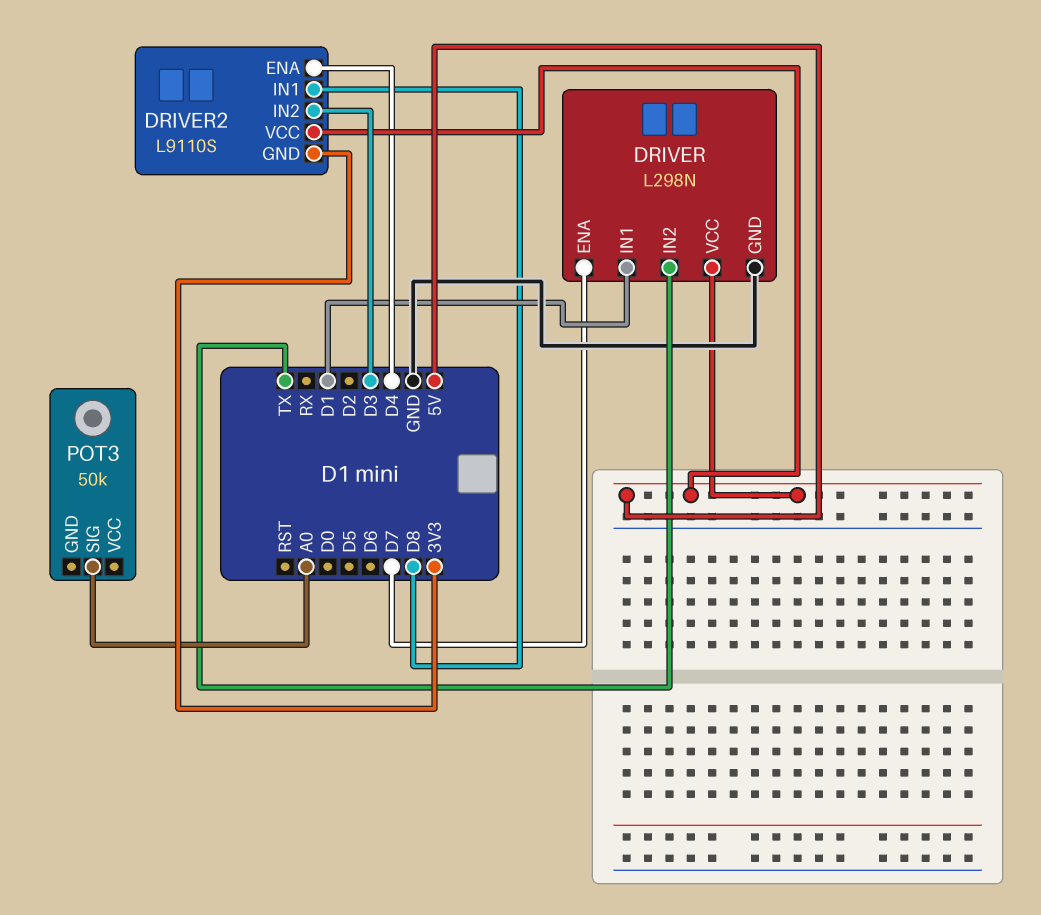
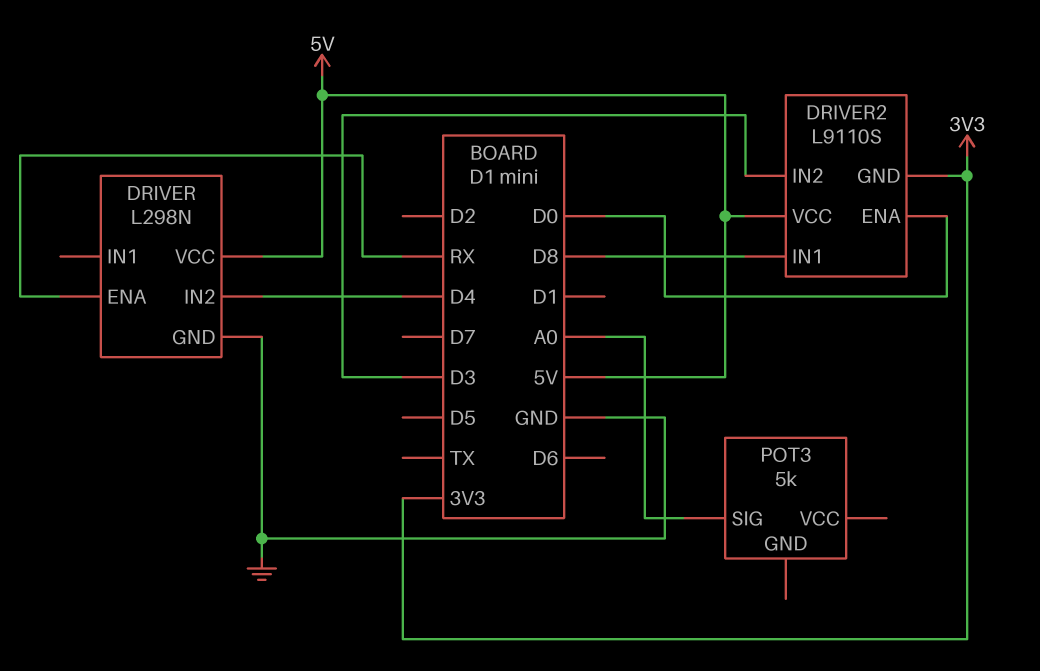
DRIVER pin ENA: D7 -> RX
DRIVER pin IN1: D1 -> none
DRIVER pin IN2: TX -> D4
DRIVER2 pin ENA: D4 -> D0
POT3: 50k -> 5k

